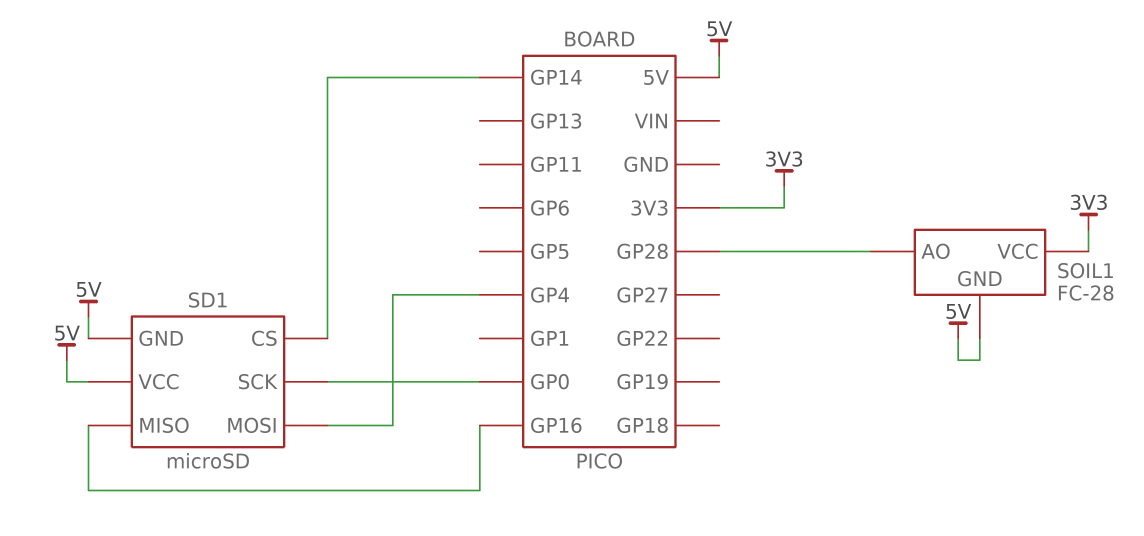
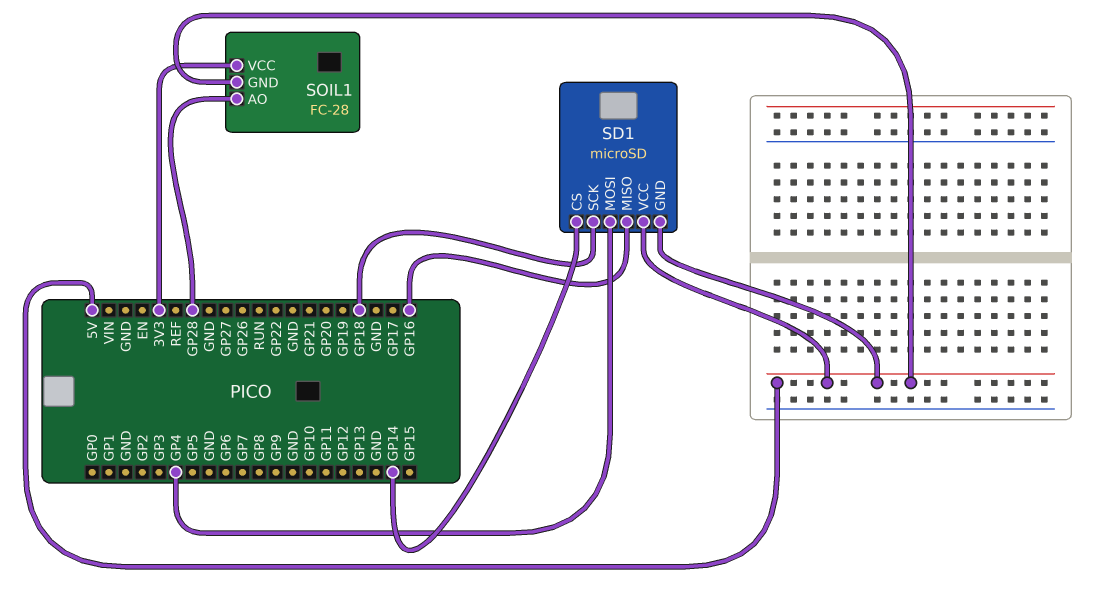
SD1 pin SCK: GP0 -> GP18

